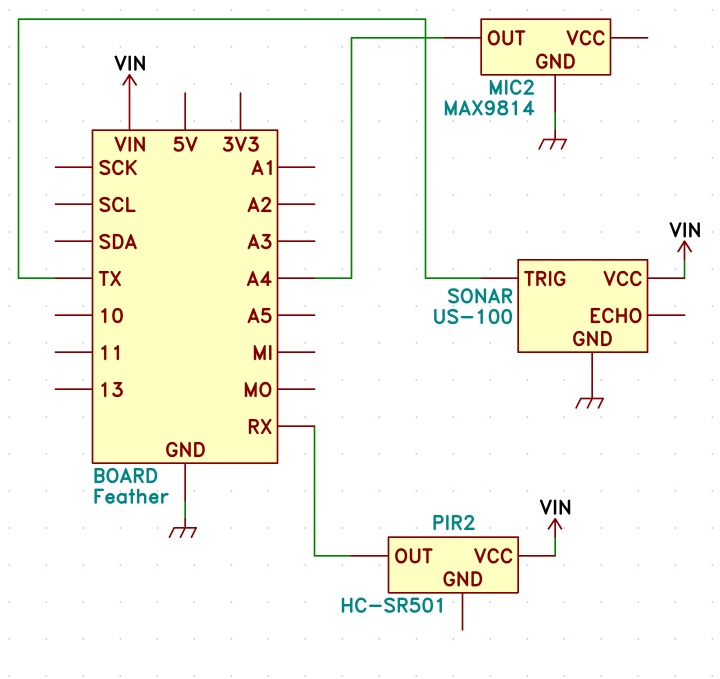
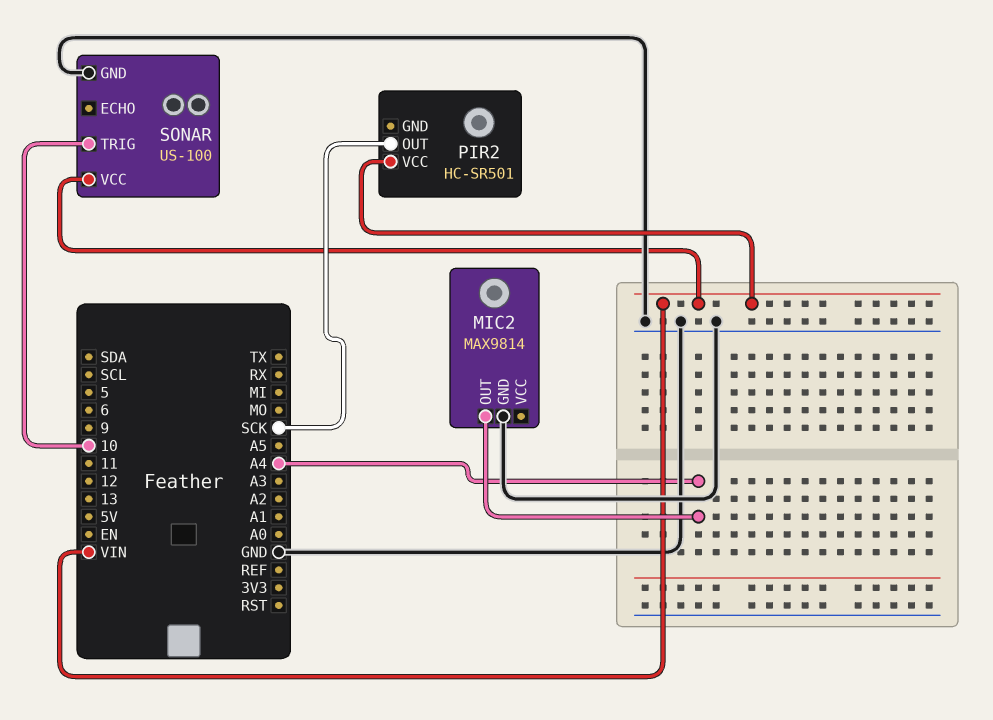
PIR2 pin OUT: RX -> SCK
SONAR pin TRIG: TX -> 10

